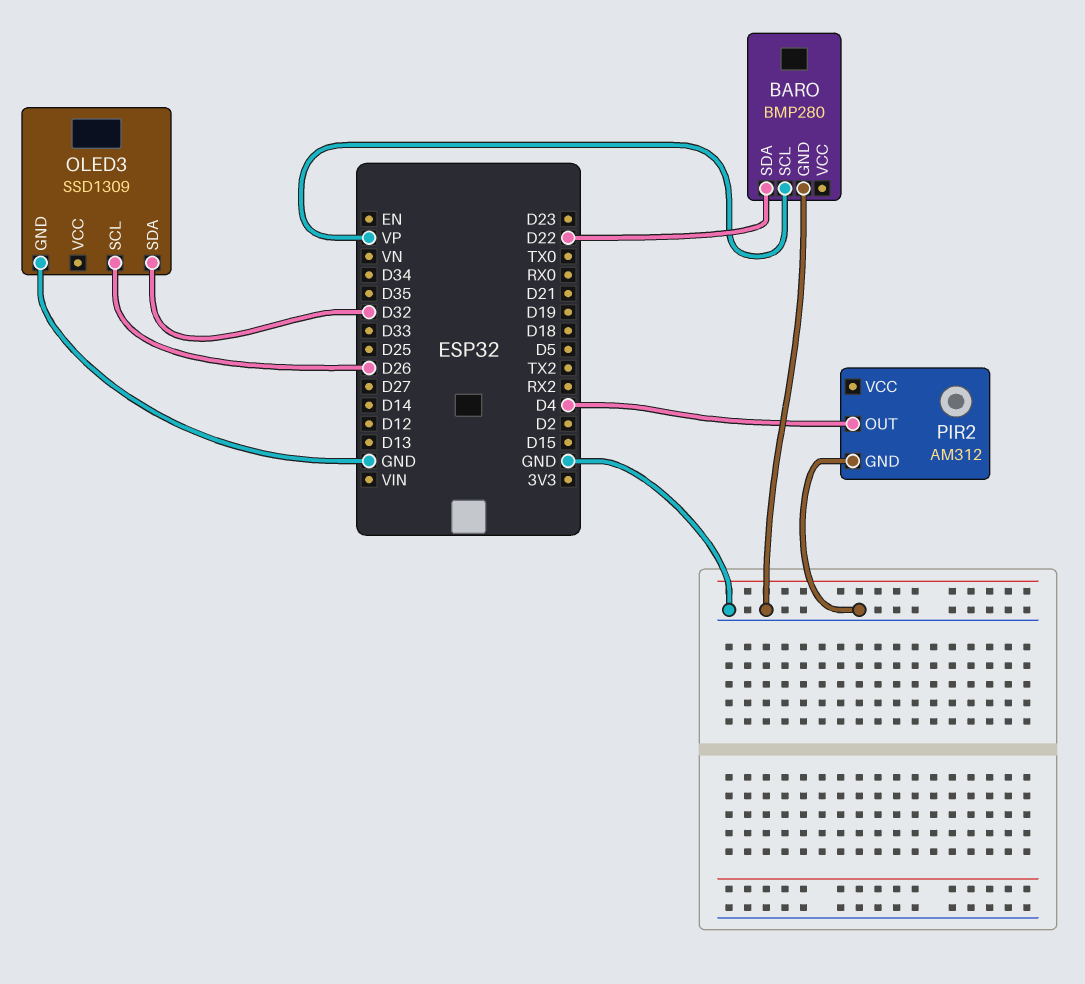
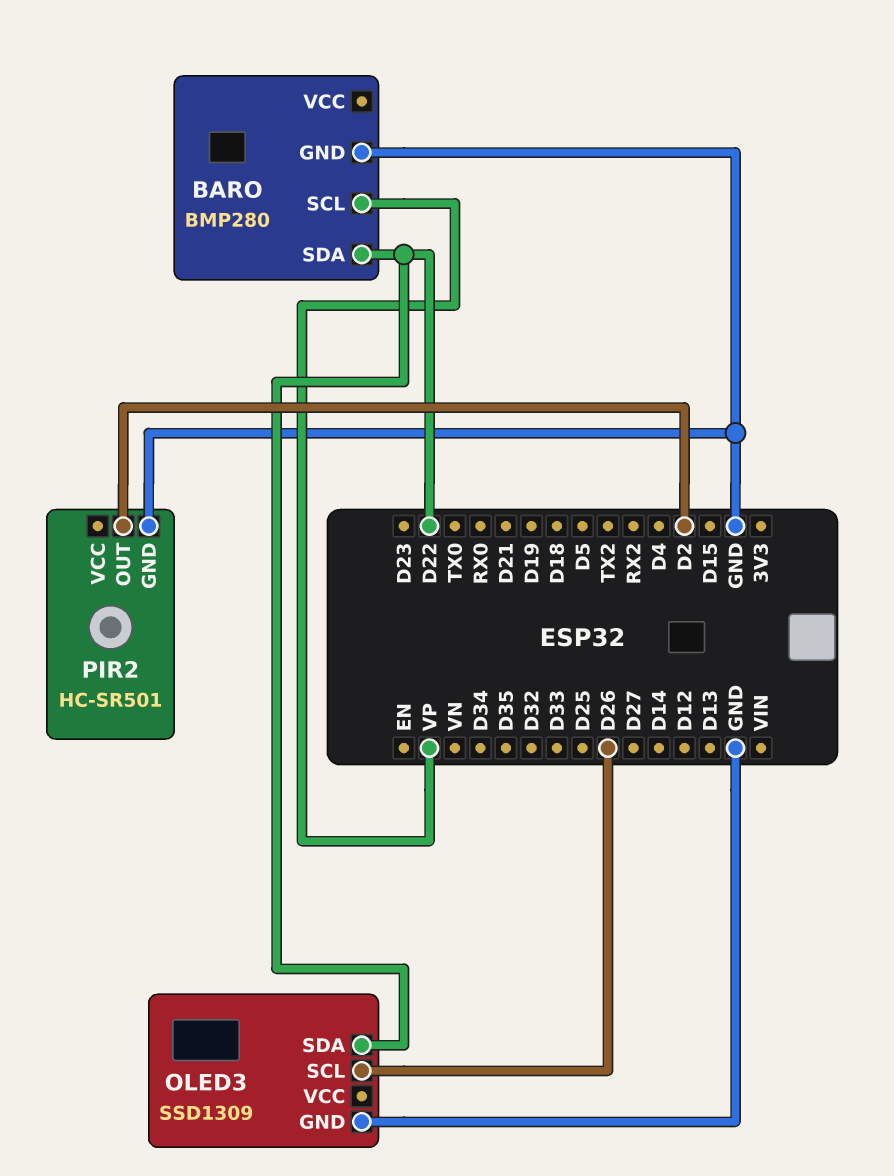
OLED3 pin SDA: D32 -> D22
PIR2: AM312 -> HC-SR501
PIR2 pin OUT: D4 -> D2

